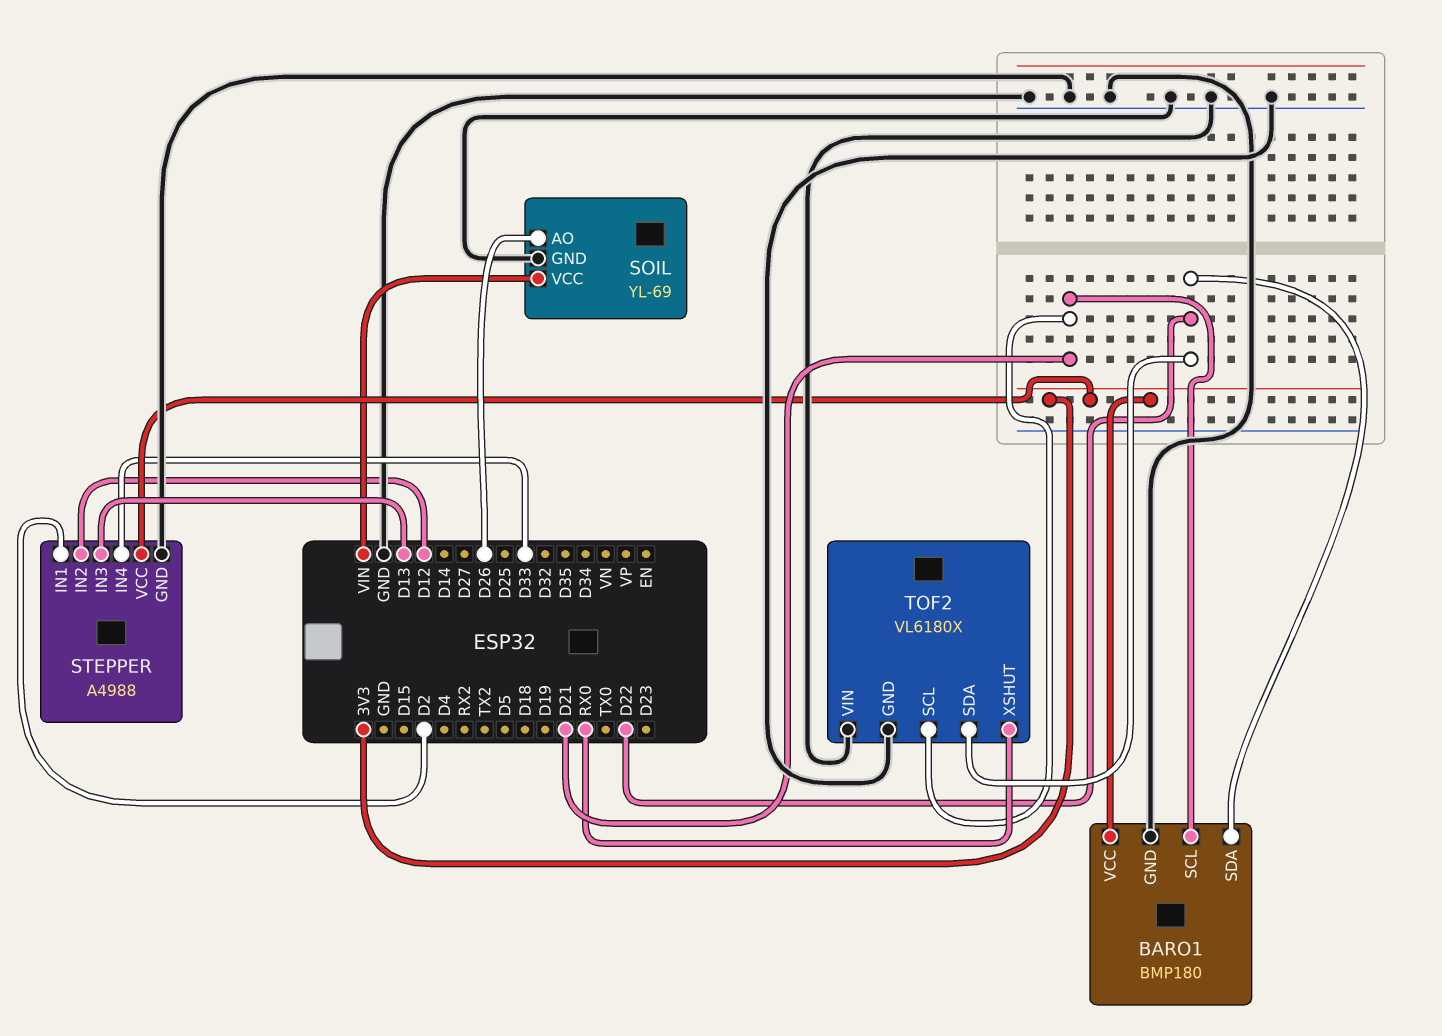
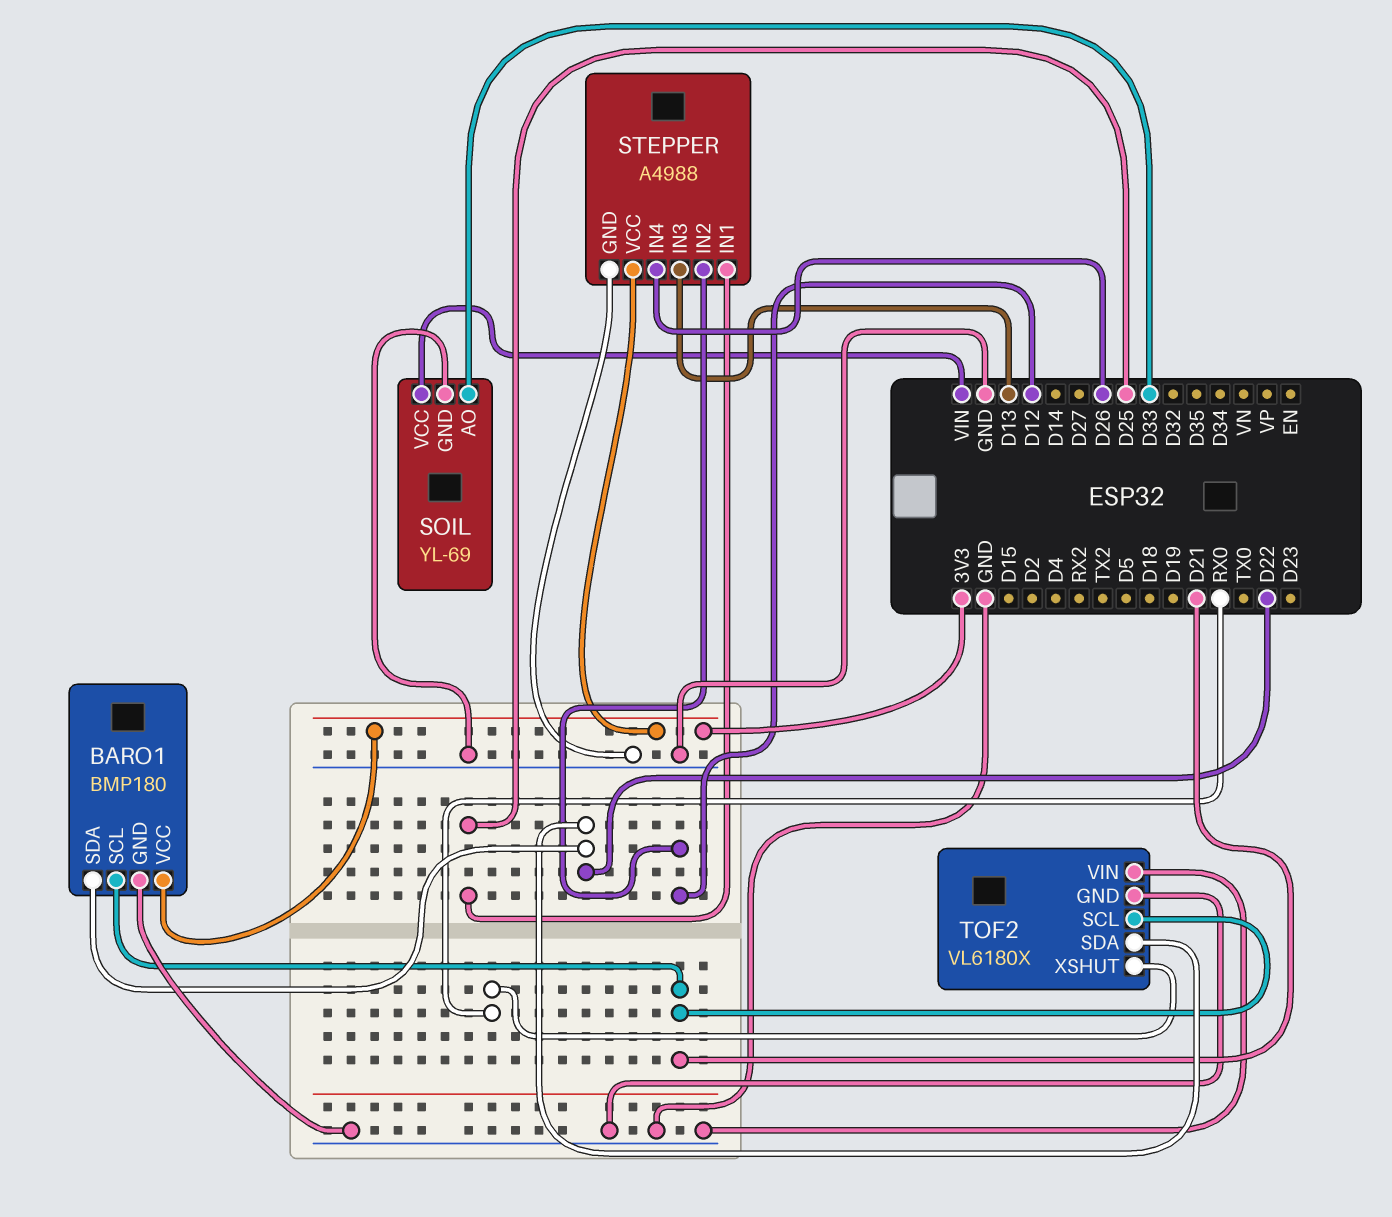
SOIL pin AO: D26 -> D33
STEPPER pin IN1: D2 -> D25
STEPPER pin IN4: D33 -> D26

